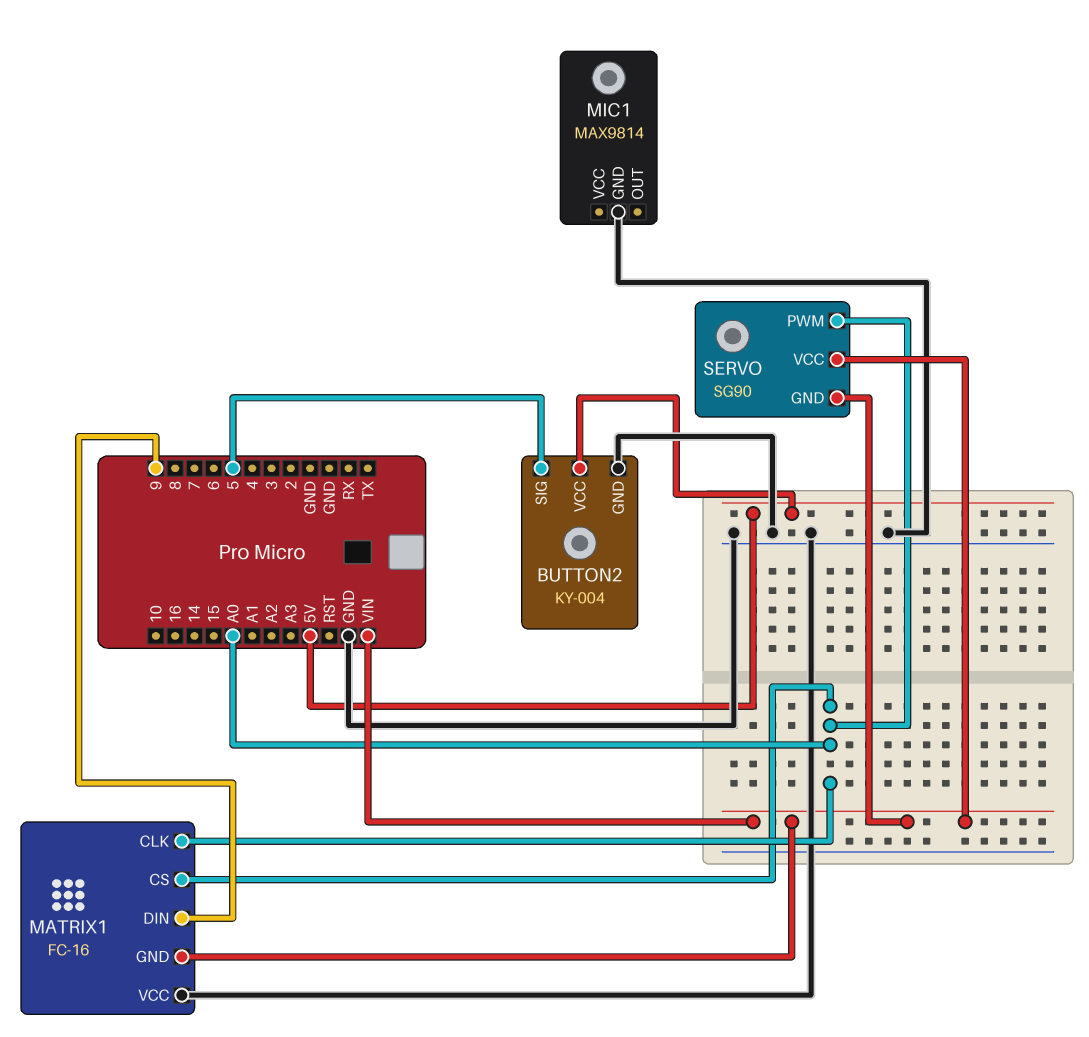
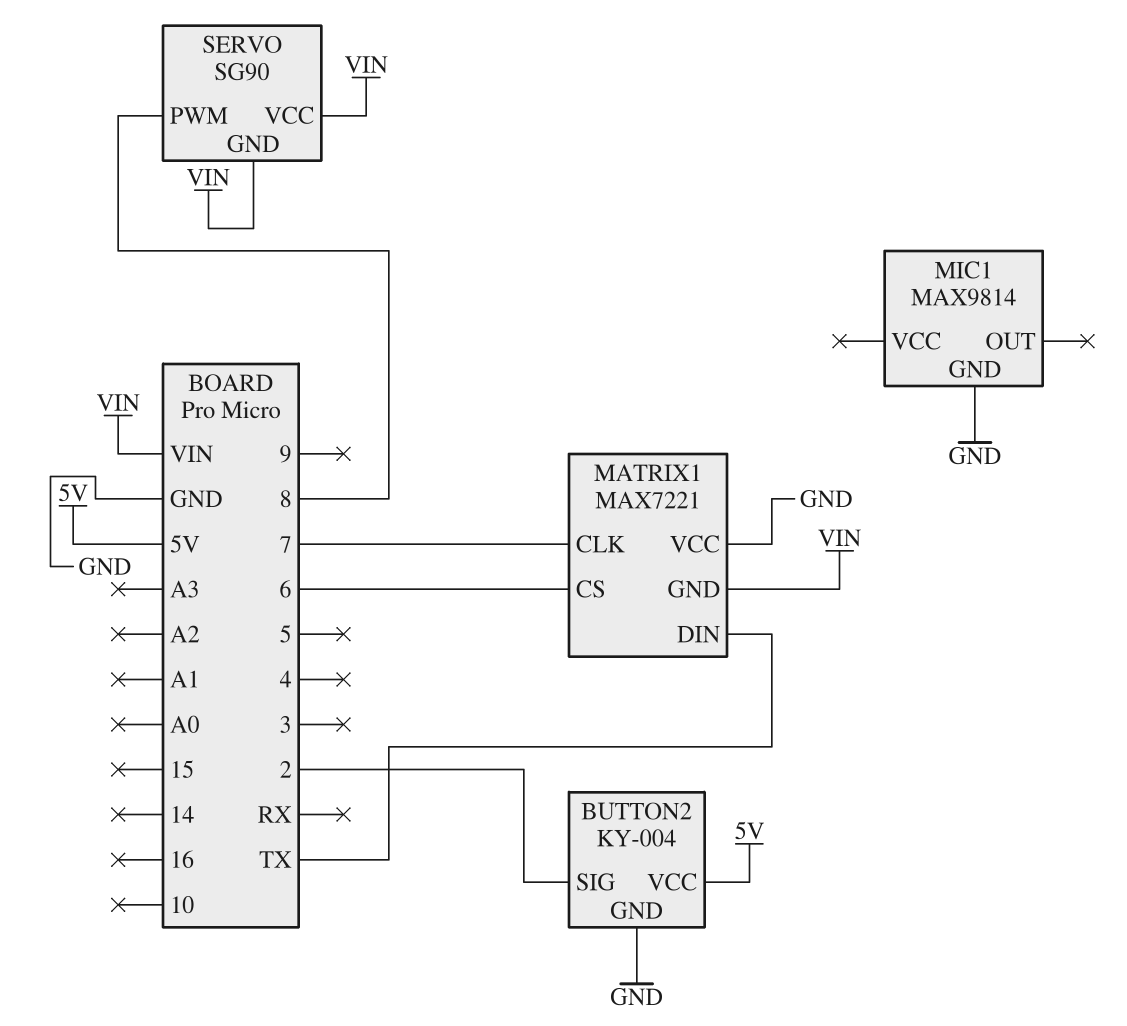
BUTTON2 pin SIG: 5 -> 2
MATRIX1: FC-16 -> MAX7221
MATRIX1 pin CLK: A0 -> 7
MATRIX1 pin CS: A0 -> 6
MATRIX1 pin DIN: 9 -> TX
SERVO pin PWM: A0 -> 8

